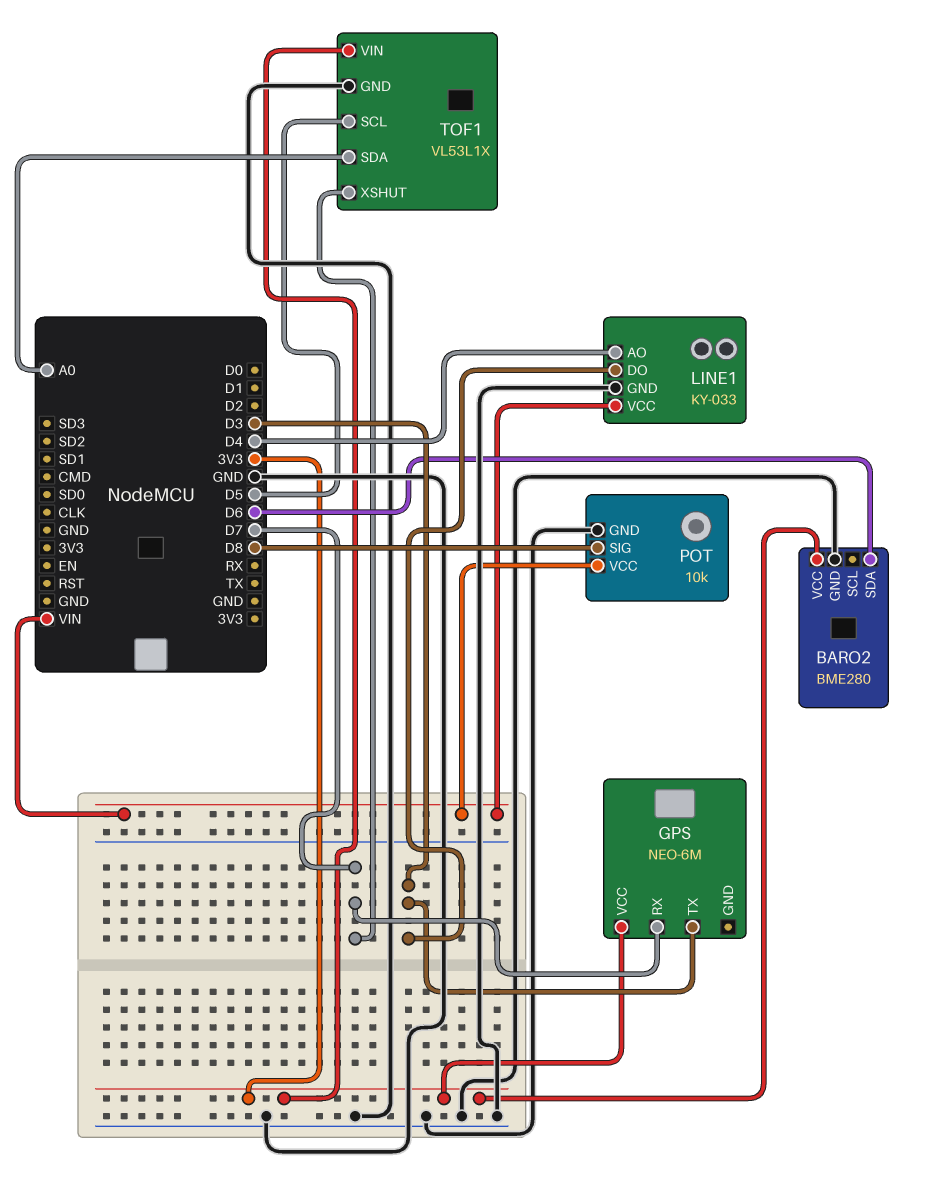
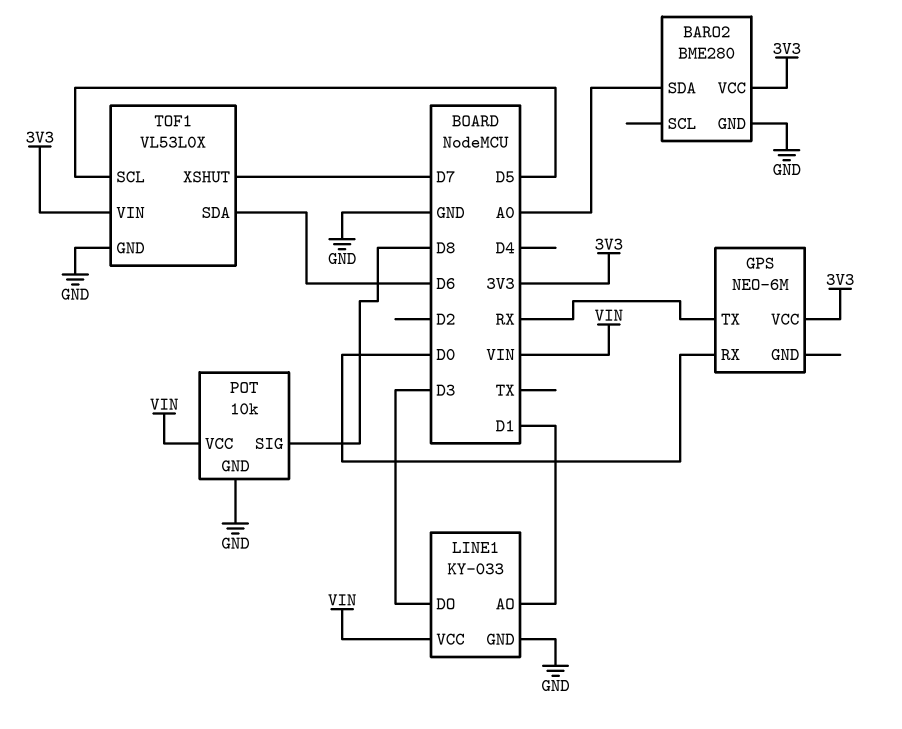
BARO2 pin SDA: D6 -> A0
GPS pin RX: D7 -> D0
GPS pin TX: D3 -> RX
LINE1 pin AO: D4 -> D1
TOF1: VL53L1X -> VL53L0X
TOF1 pin SDA: A0 -> D6

